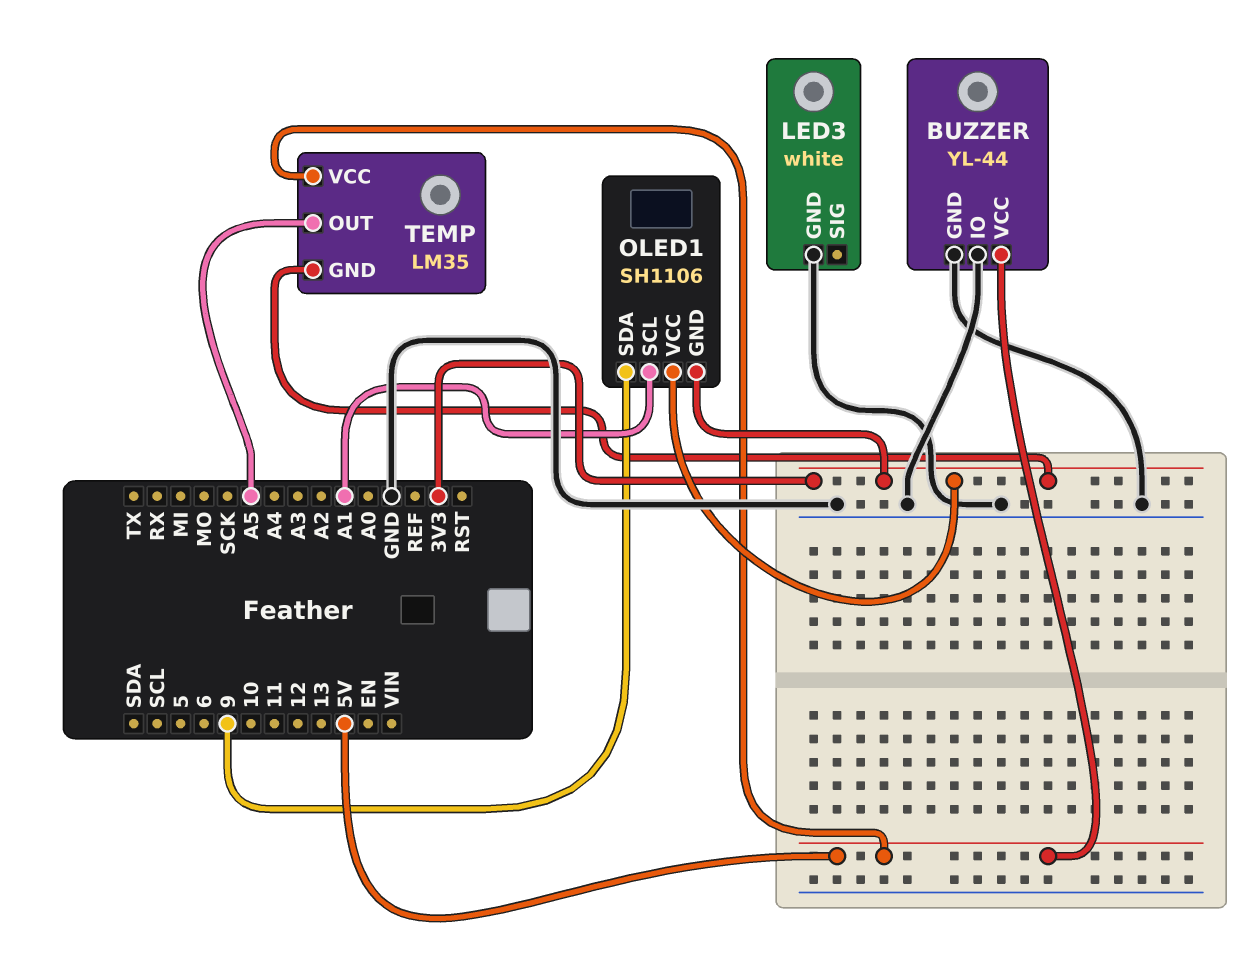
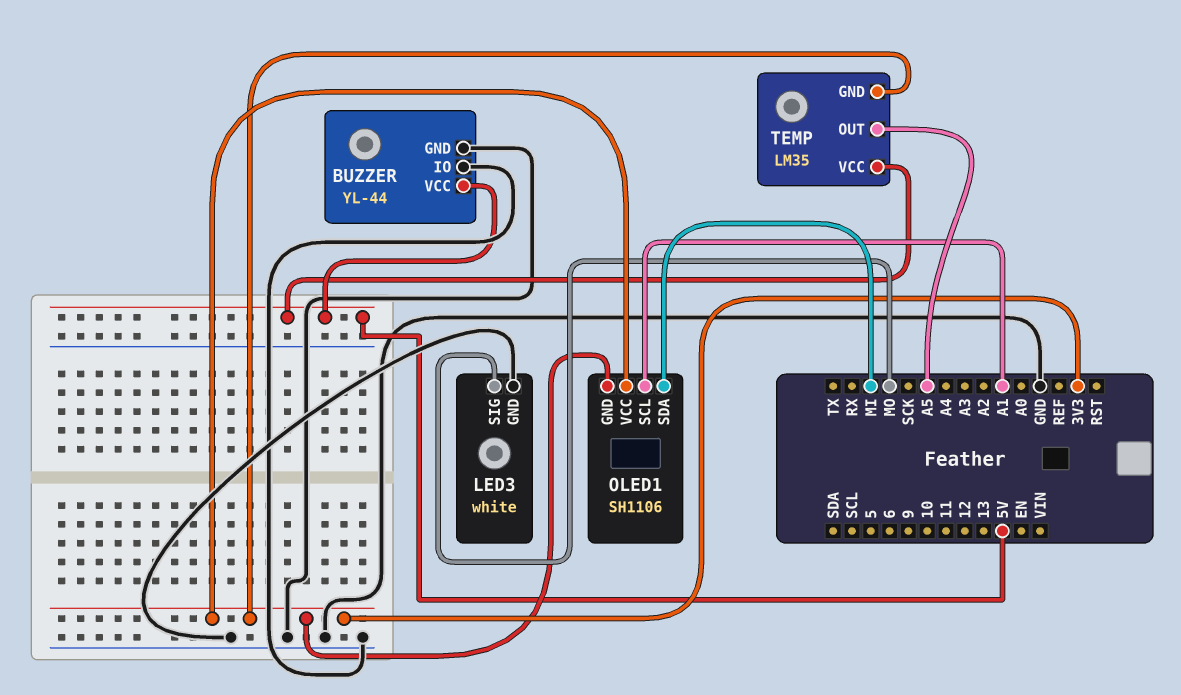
LED3 pin SIG: none -> MO
OLED1 pin SDA: 9 -> MI

